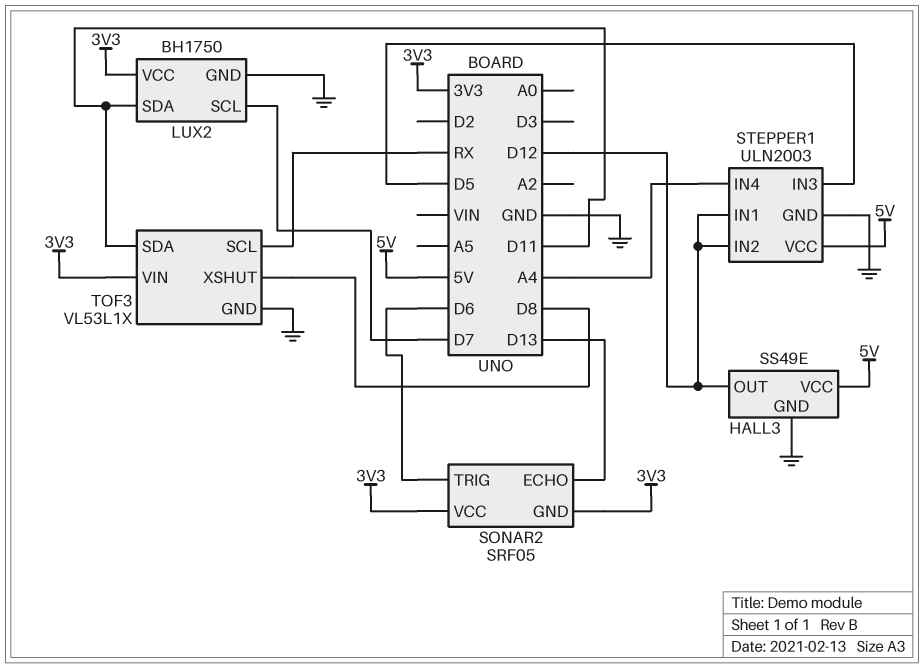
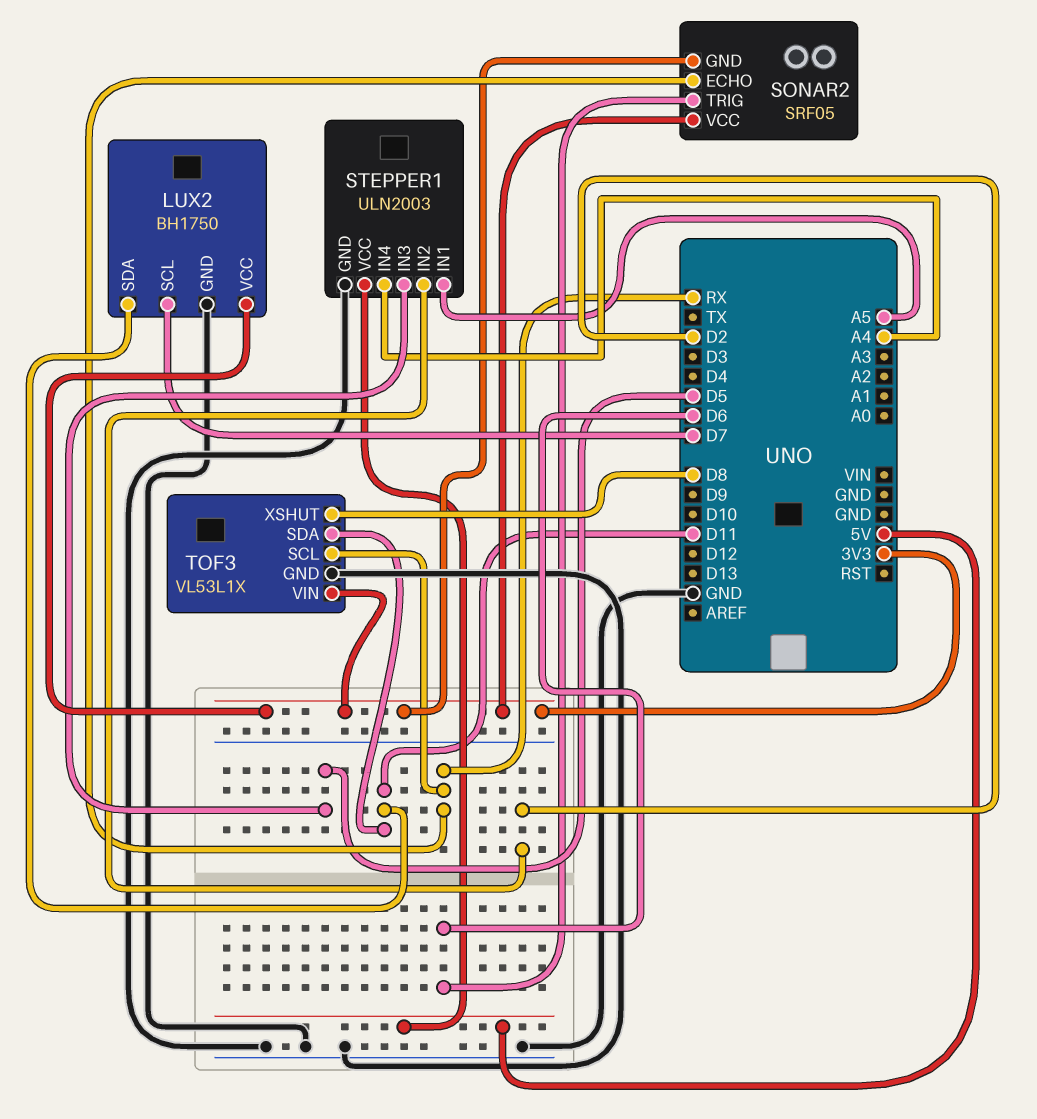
HALL3: SS49E -> none
HALL3 pin GND: GND -> none
HALL3 pin OUT: D12 -> none
HALL3 pin VCC: 5V -> none
SONAR2 pin ECHO: D13 -> RX
STEPPER1 pin IN1: D12 -> A5
STEPPER1 pin IN2: D12 -> D2

